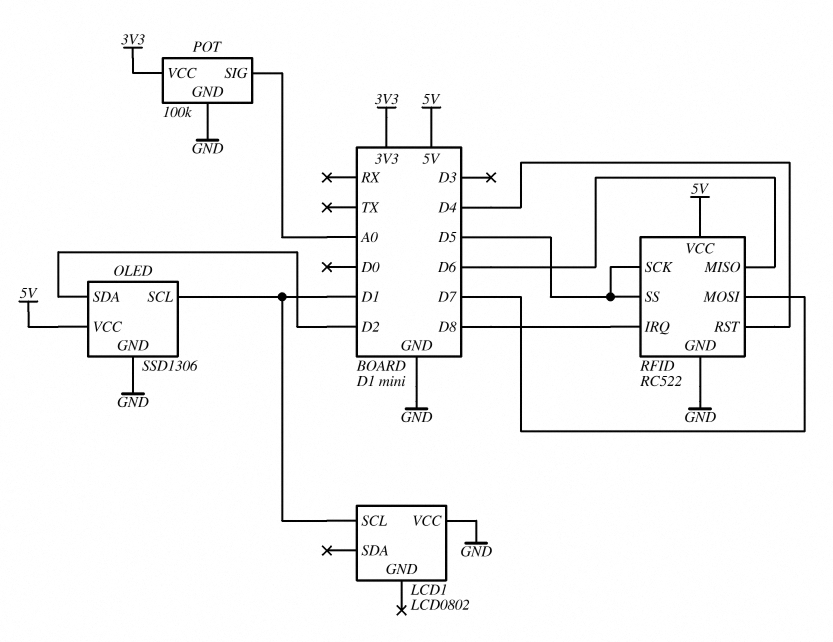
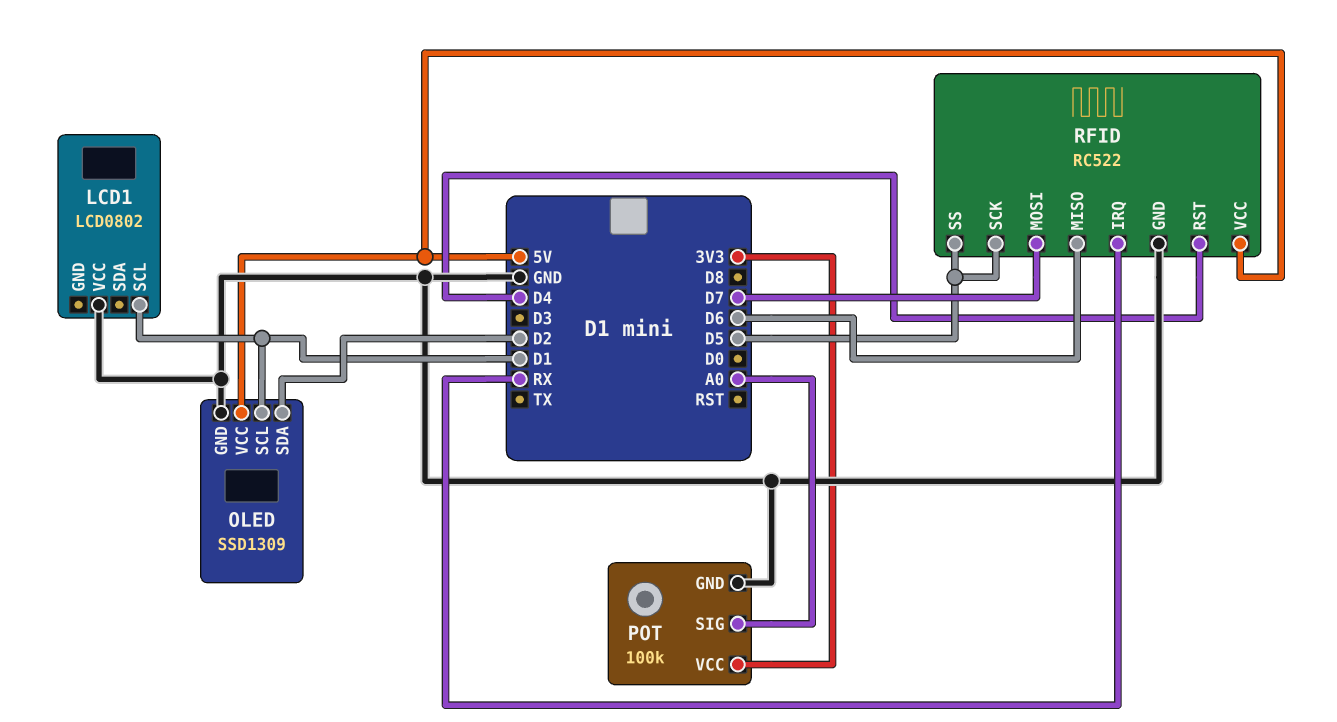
OLED: SSD1306 -> SSD1309
RFID pin IRQ: D8 -> RX

